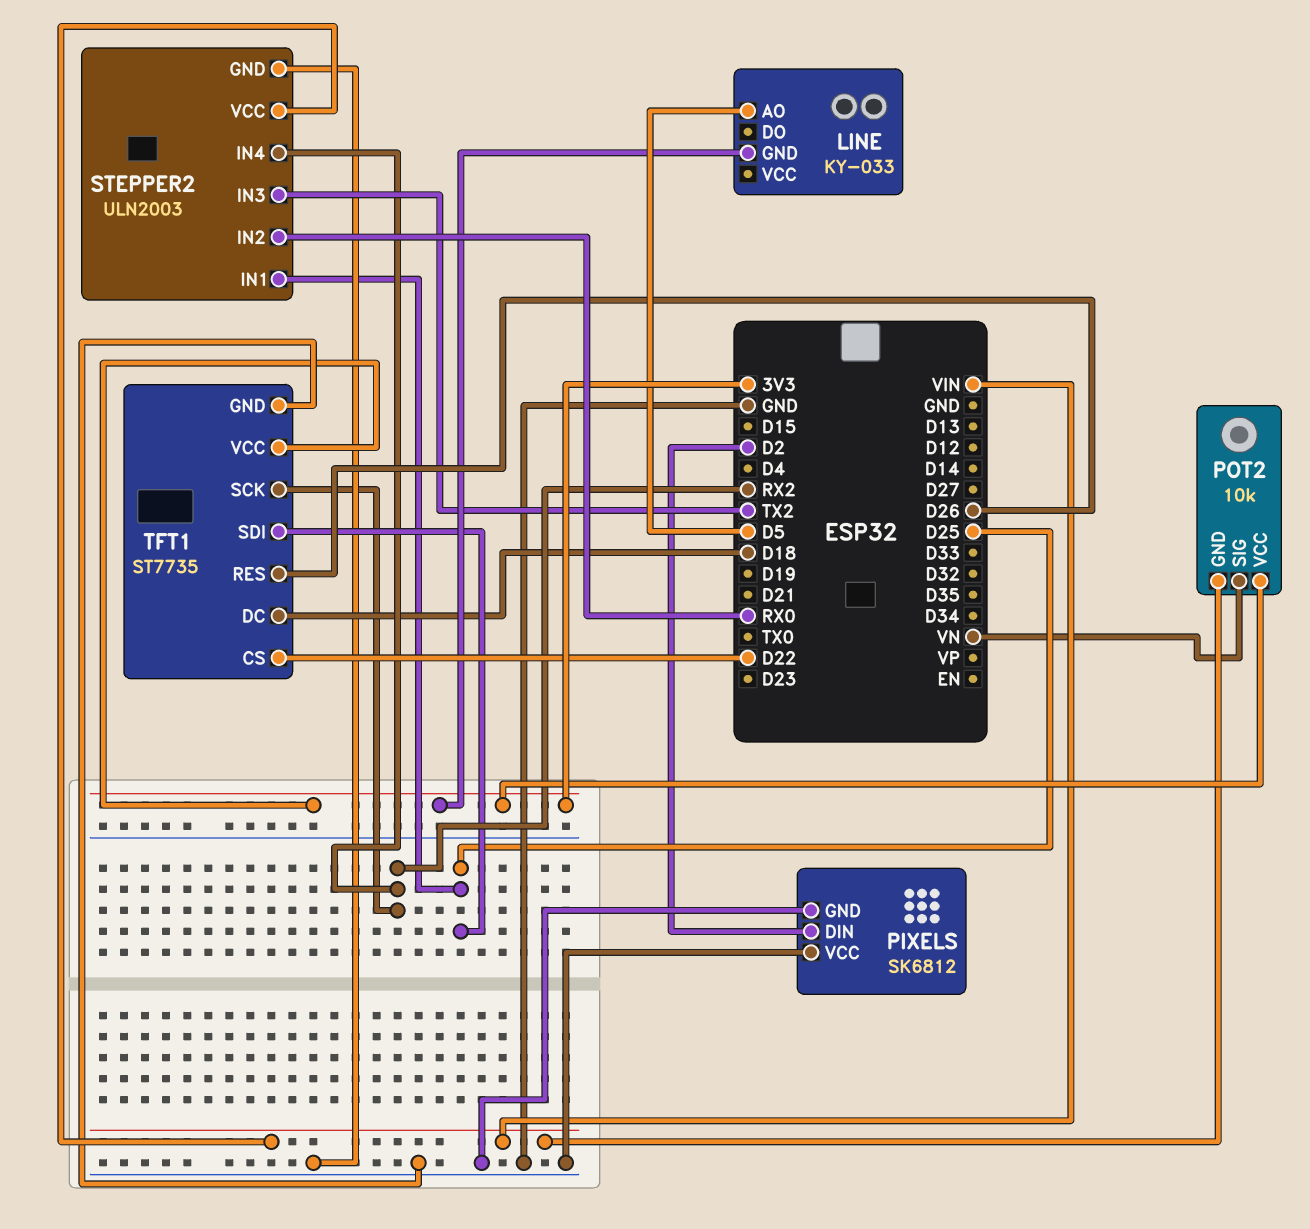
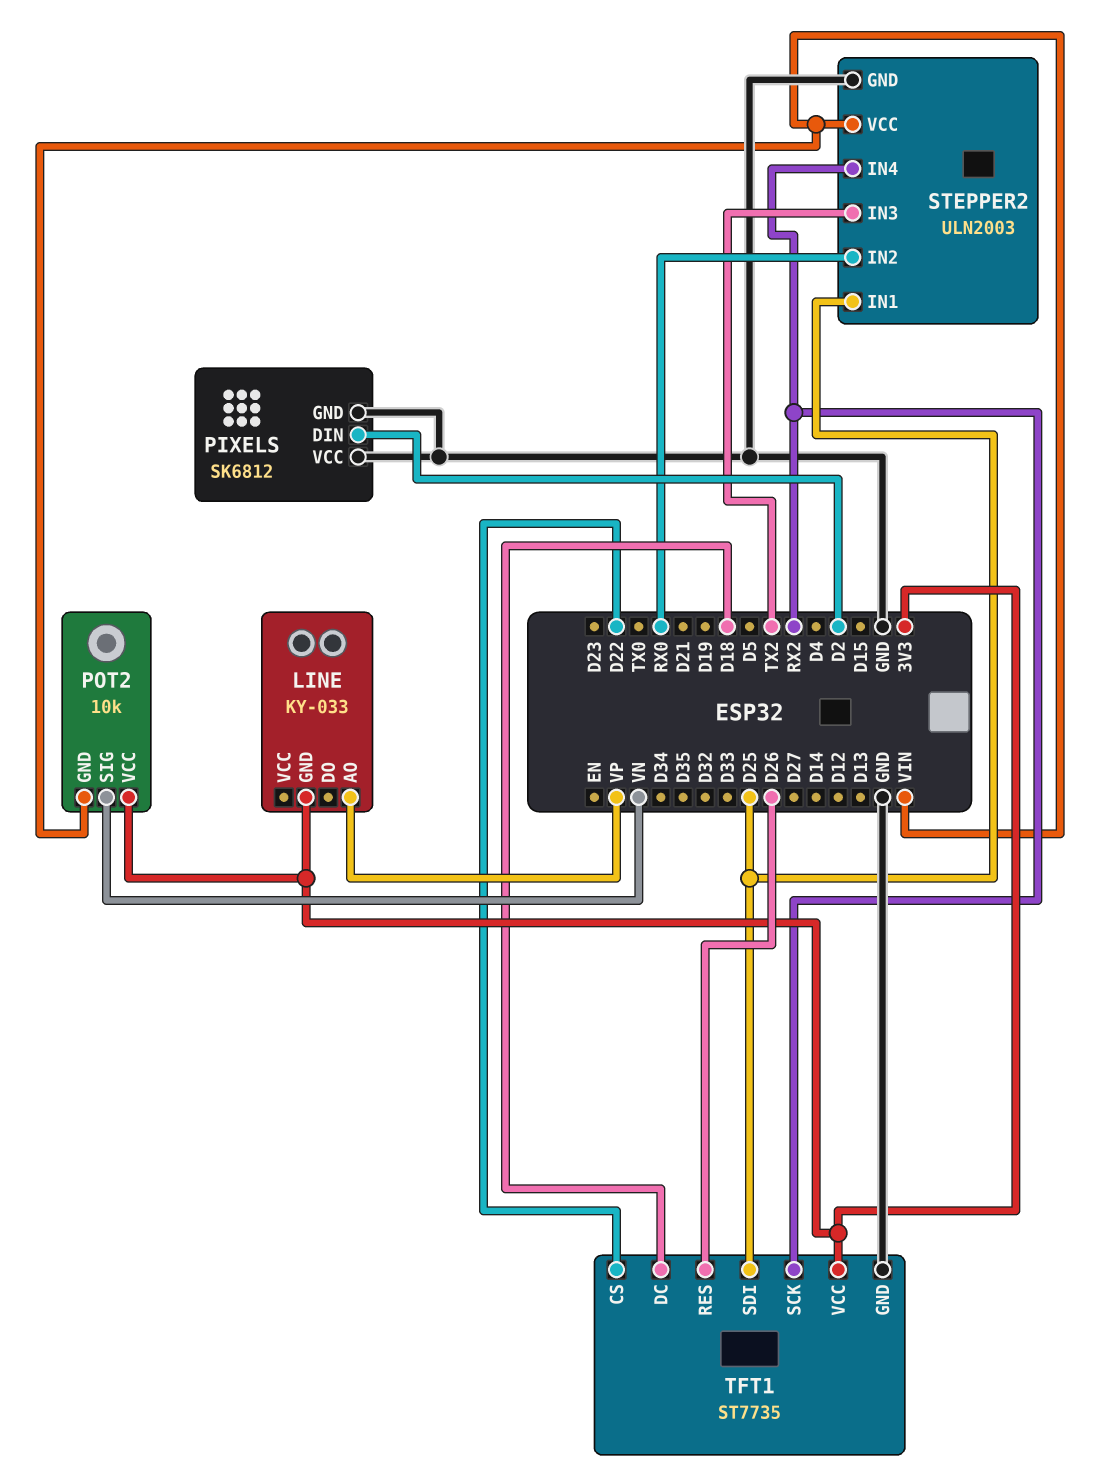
LINE pin AO: D5 -> VP

